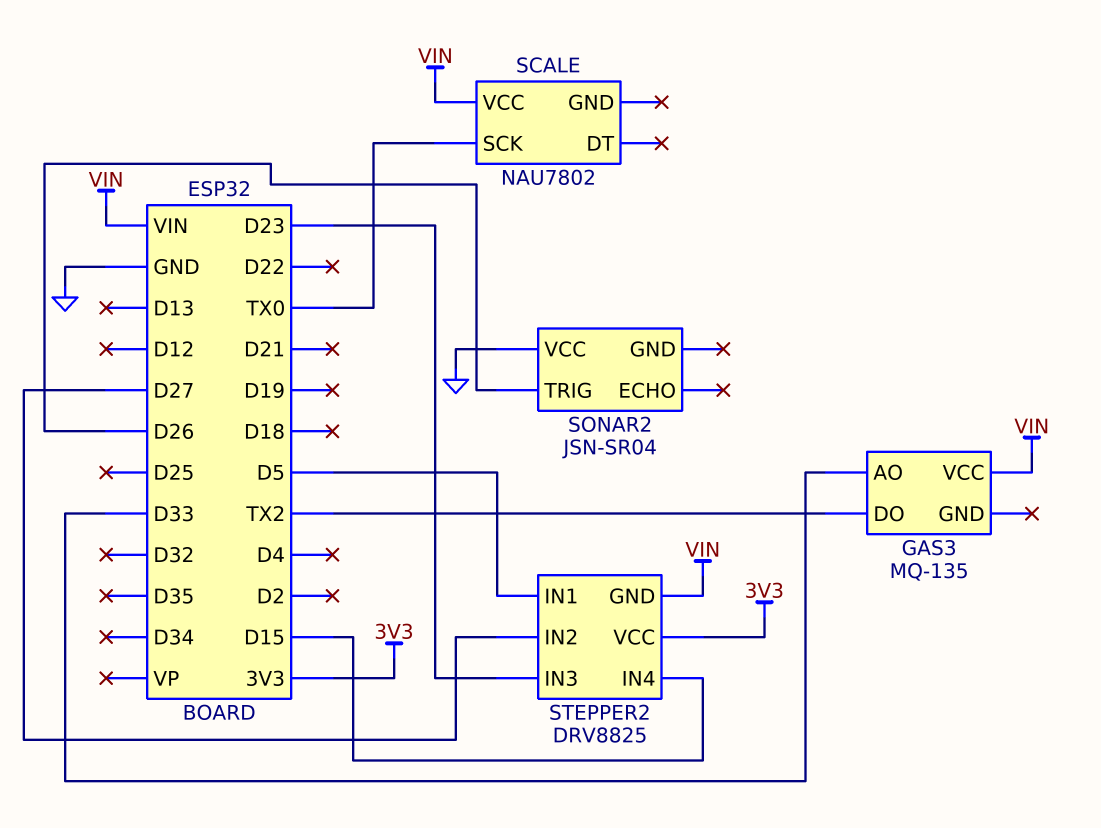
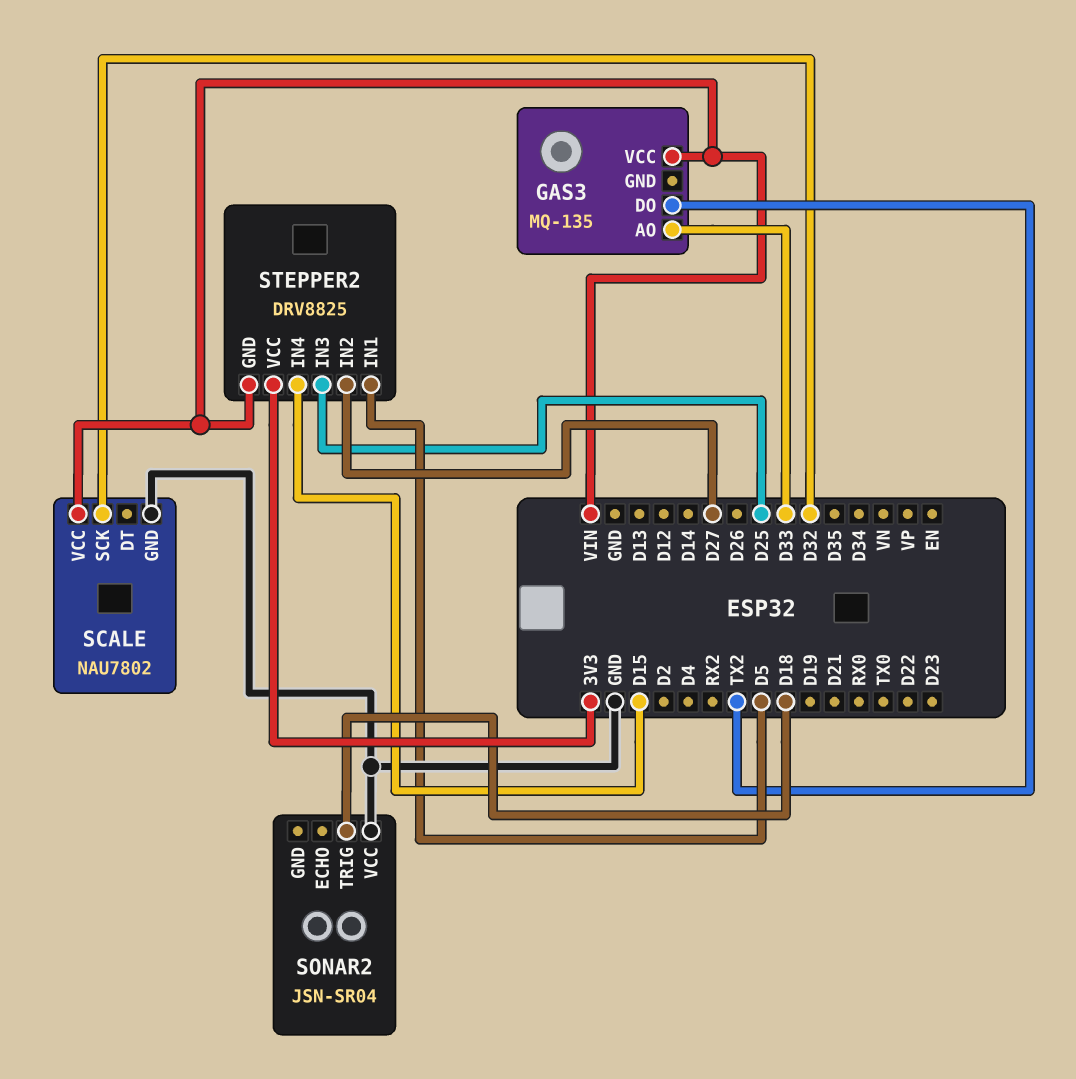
SCALE pin GND: none -> GND
SCALE pin SCK: TX0 -> D32
SONAR2 pin TRIG: D26 -> D18
STEPPER2 pin IN3: D23 -> D25

